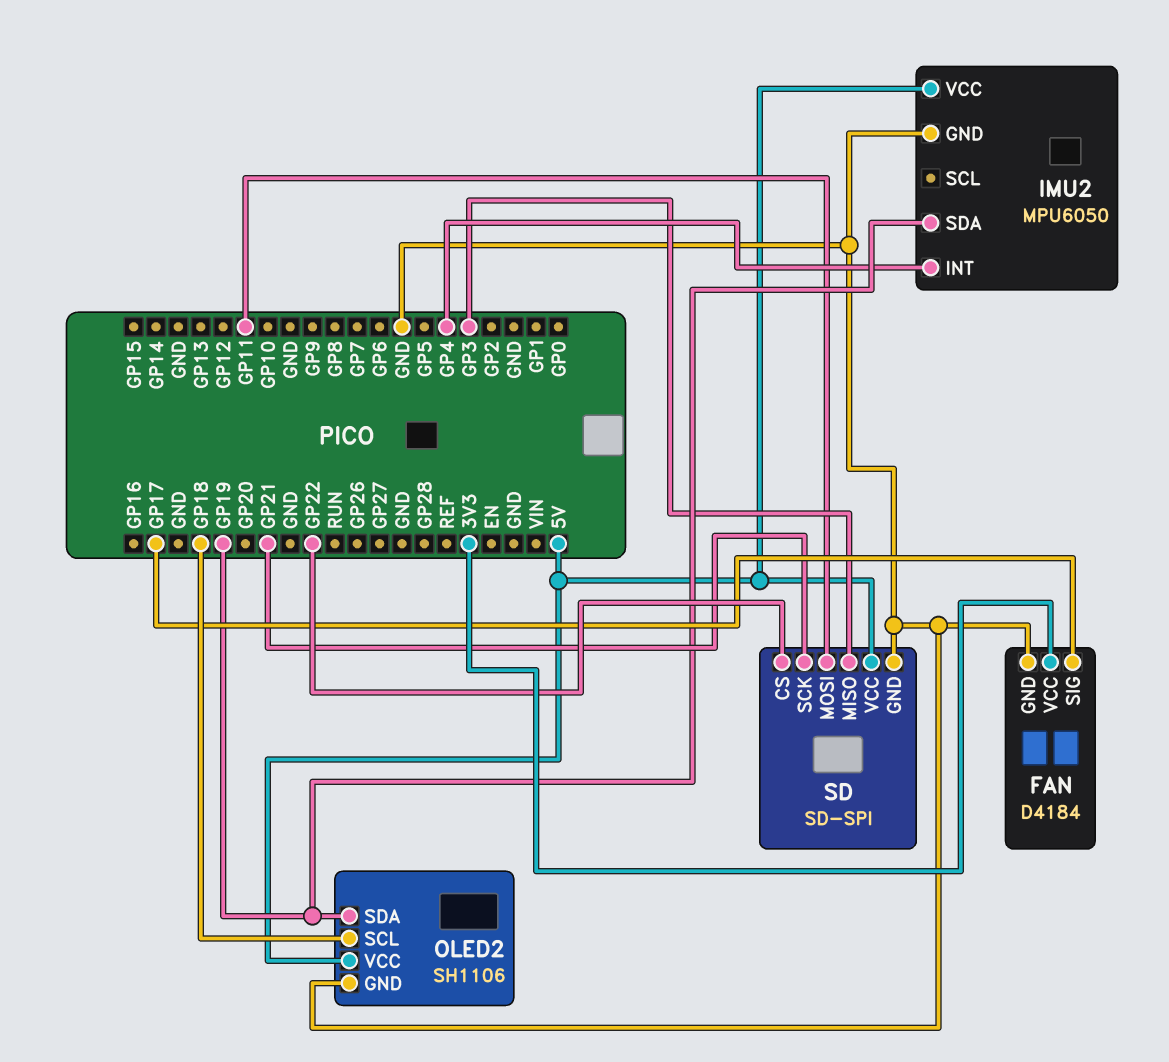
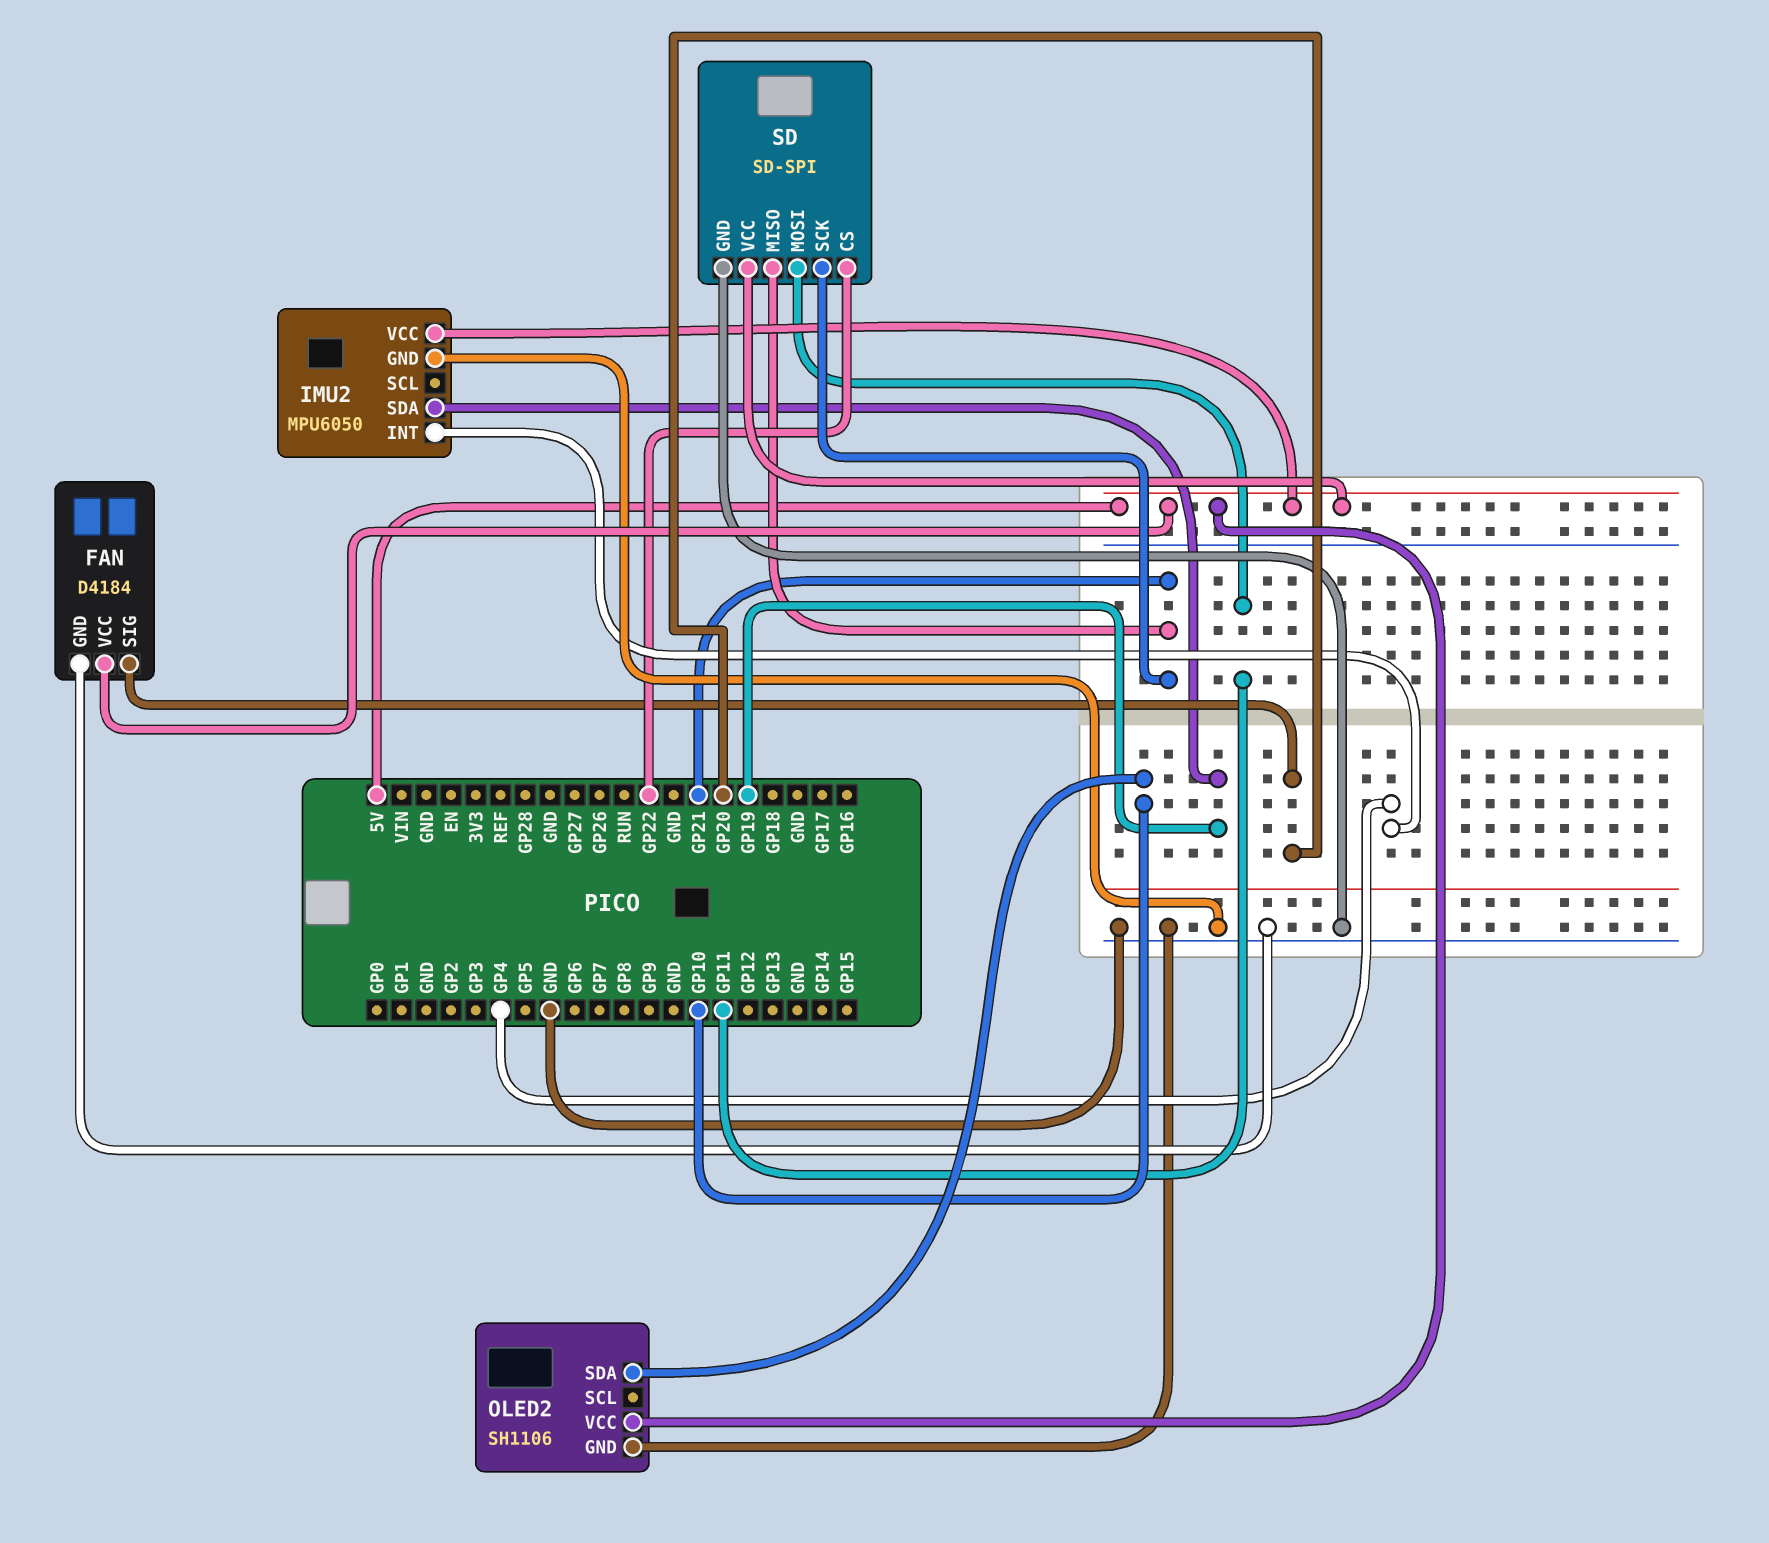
FAN pin SIG: GP17 -> GP20
FAN pin VCC: 3V3 -> 5V
OLED2 pin SCL: GP18 -> none
OLED2 pin SDA: GP19 -> GP10
SD pin MISO: GP3 -> GP21

